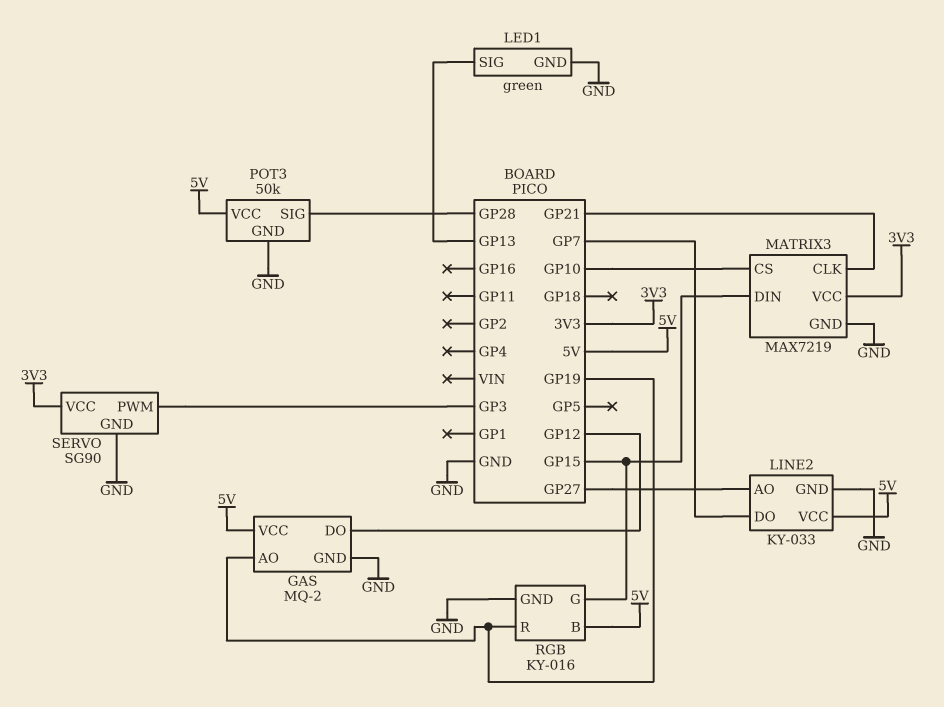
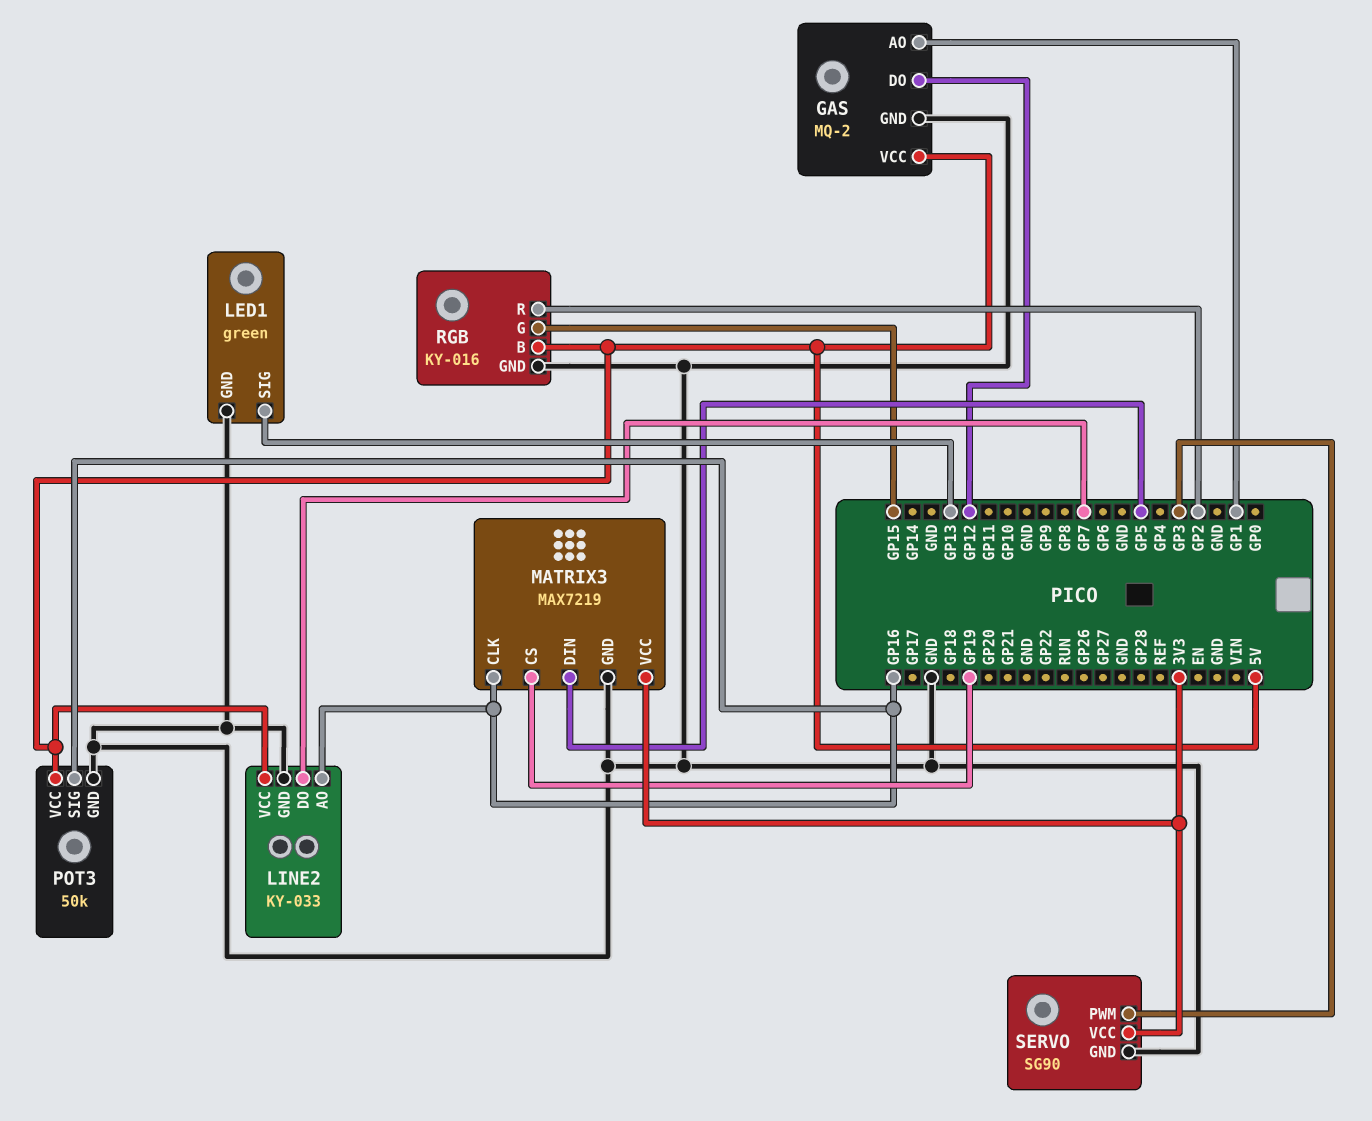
GAS pin AO: GP19 -> GP1
LINE2 pin AO: GP27 -> GP16
MATRIX3 pin CLK: GP21 -> GP16
MATRIX3 pin CS: GP10 -> GP19
MATRIX3 pin DIN: GP15 -> GP5
POT3 pin SIG: GP28 -> GP16
RGB pin R: GP19 -> GP2

